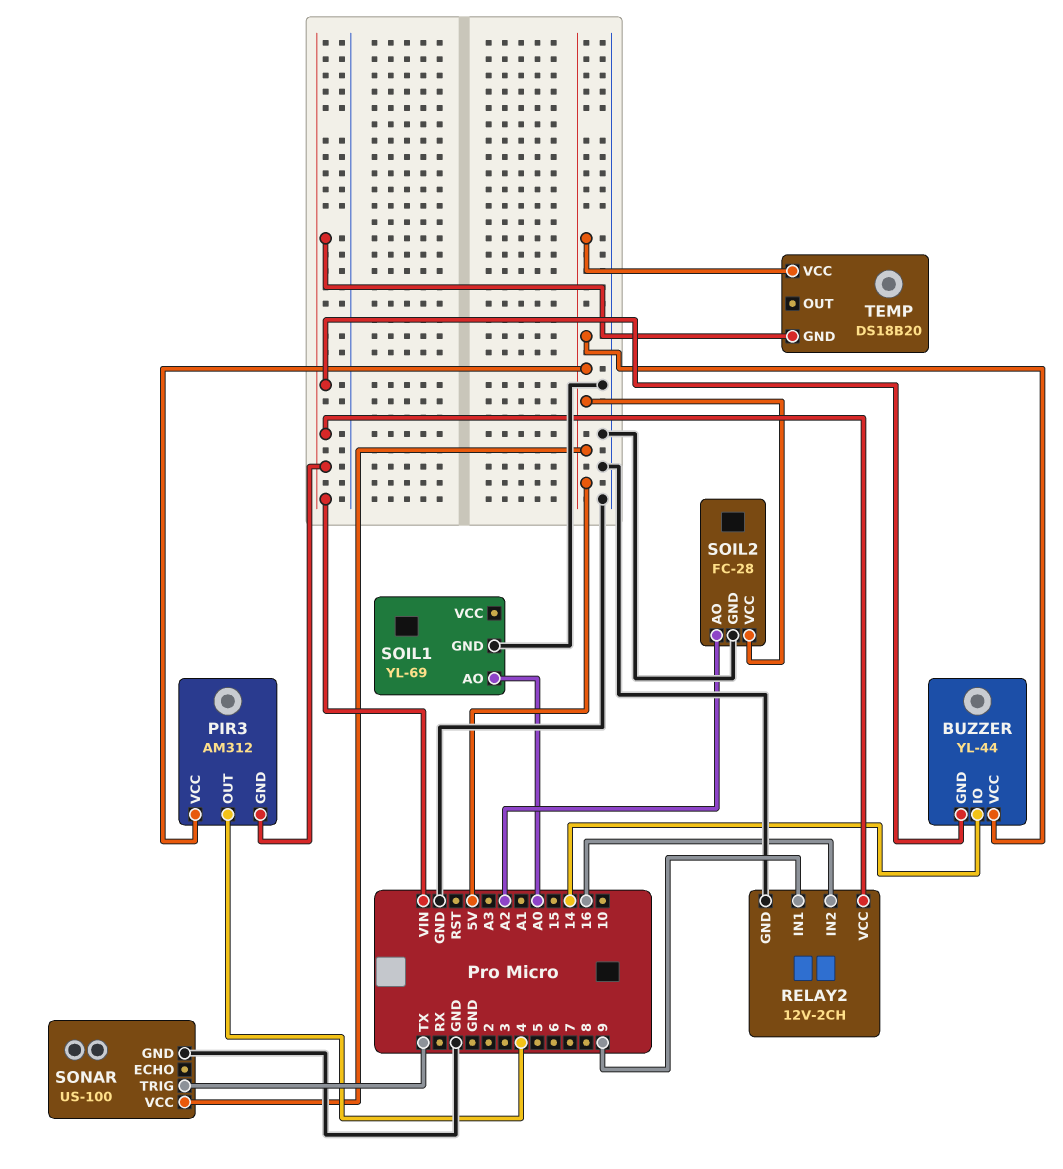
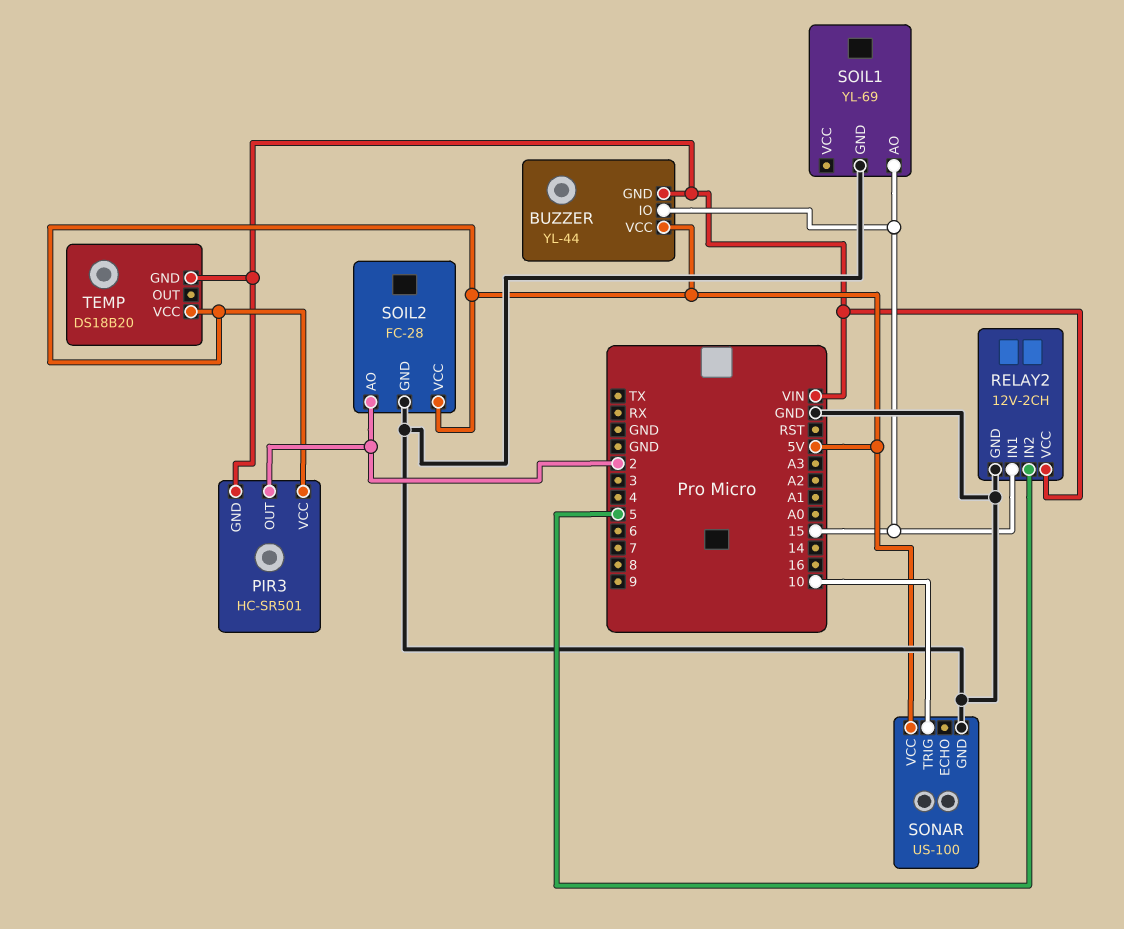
BUZZER pin IO: 14 -> 15
PIR3: AM312 -> HC-SR501
PIR3 pin OUT: 4 -> 2
RELAY2 pin IN1: 9 -> 15
RELAY2 pin IN2: 16 -> 5
SOIL1 pin AO: A0 -> 15
SOIL2 pin AO: A2 -> 2
SONAR pin TRIG: TX -> 10

